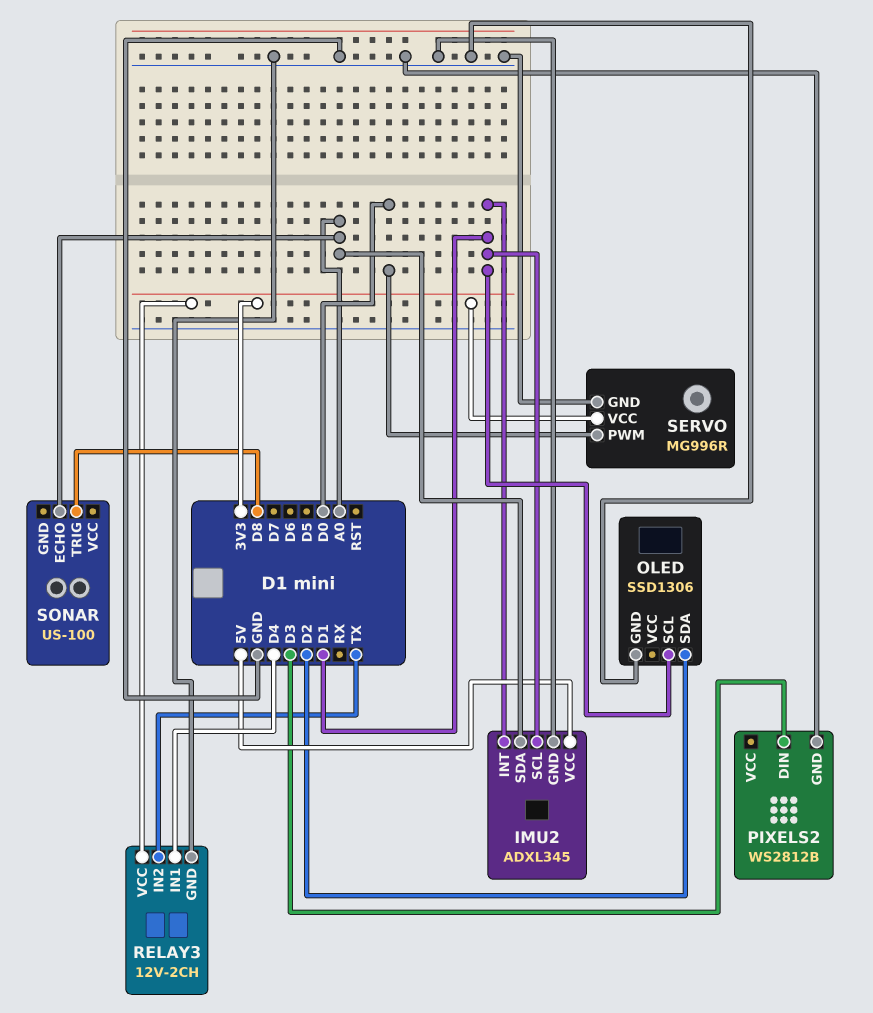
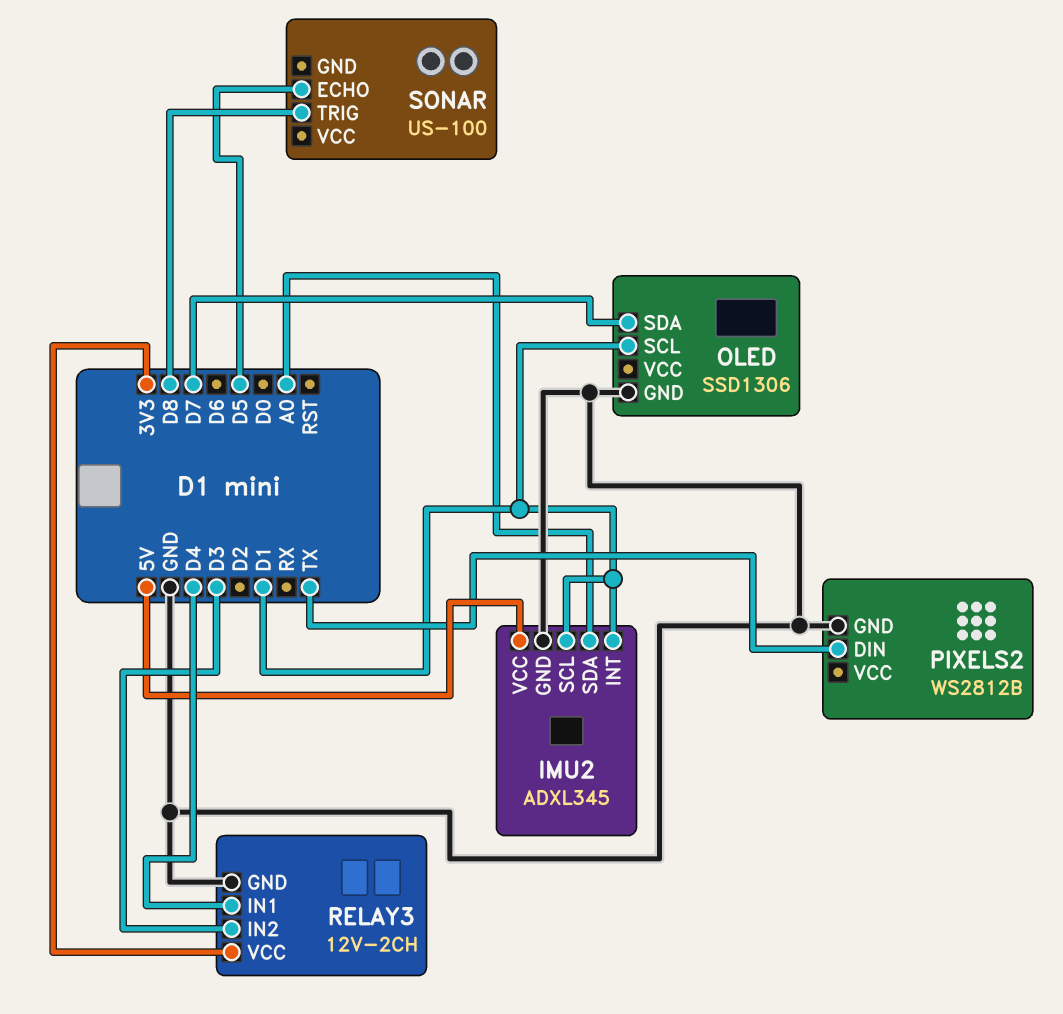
OLED pin SDA: D2 -> D7
PIXELS2 pin DIN: D3 -> TX
RELAY3 pin IN2: TX -> D3
SERVO: MG996R -> none
SERVO pin GND: GND -> none
SERVO pin PWM: D0 -> none
SERVO pin VCC: 3V3 -> none
SONAR pin ECHO: A0 -> D5

